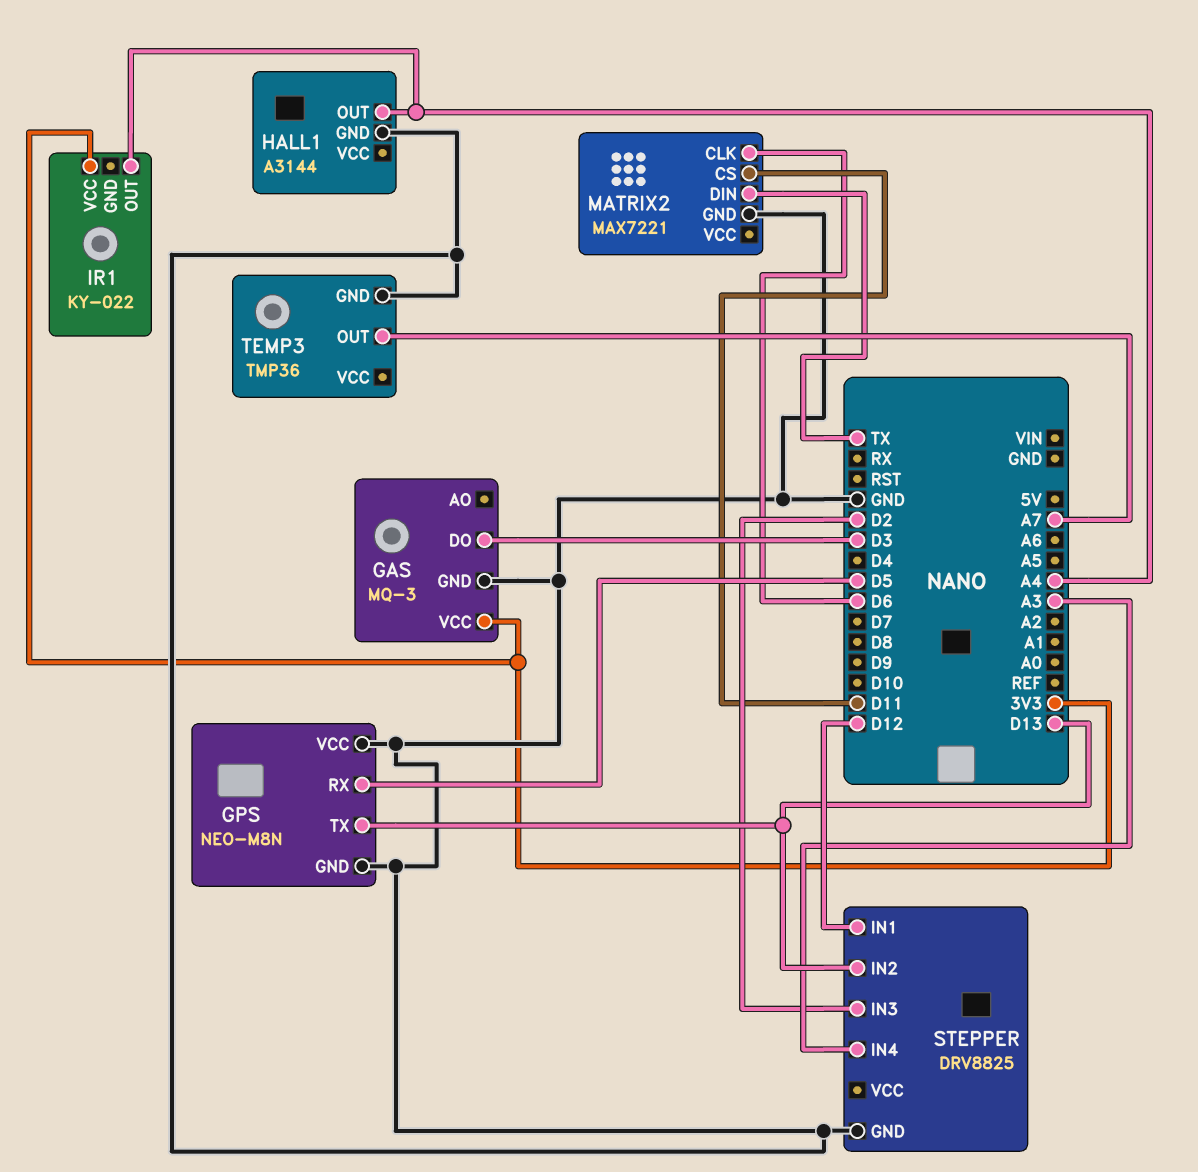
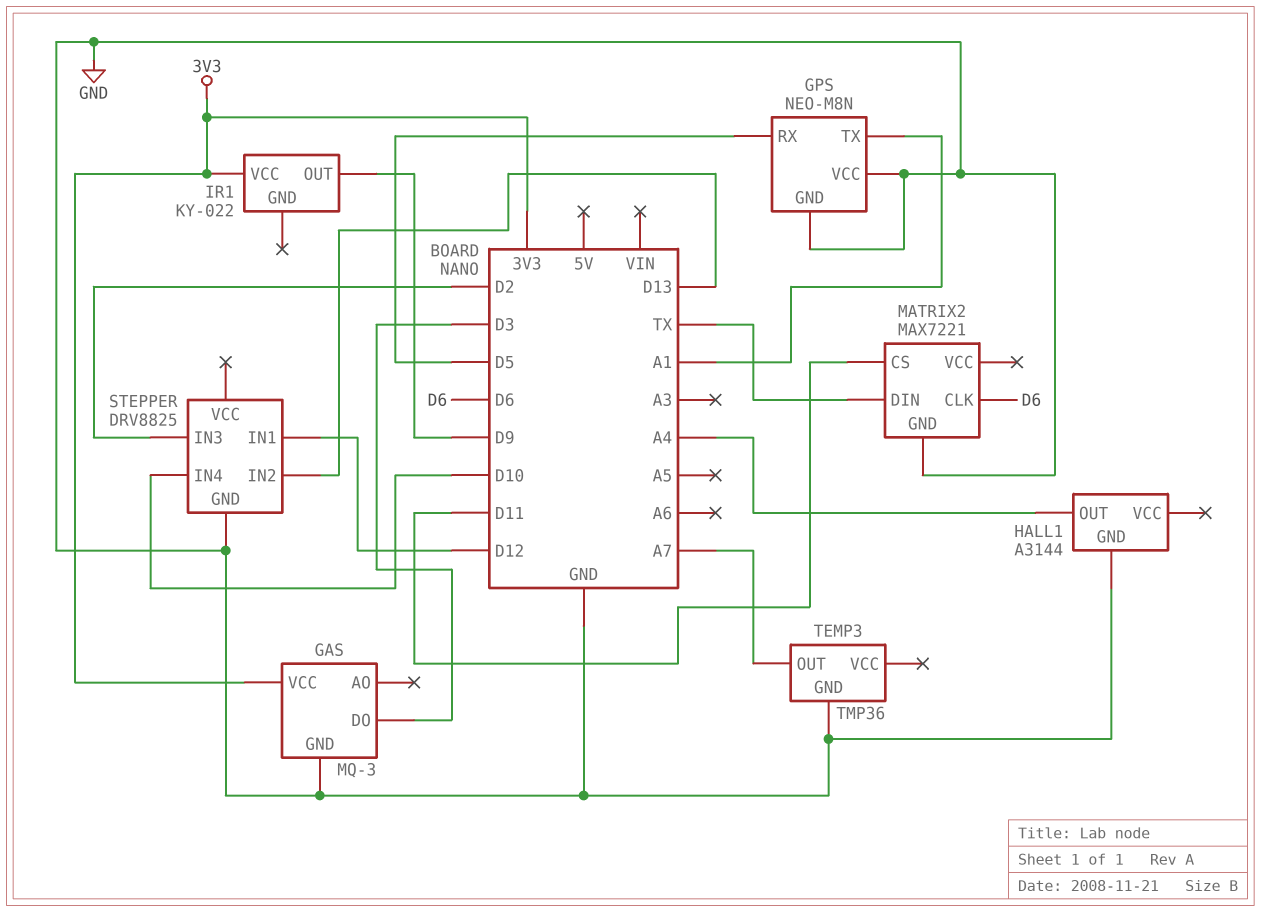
GPS pin TX: D13 -> A1
IR1 pin OUT: A4 -> D9
STEPPER pin IN4: A3 -> D10

